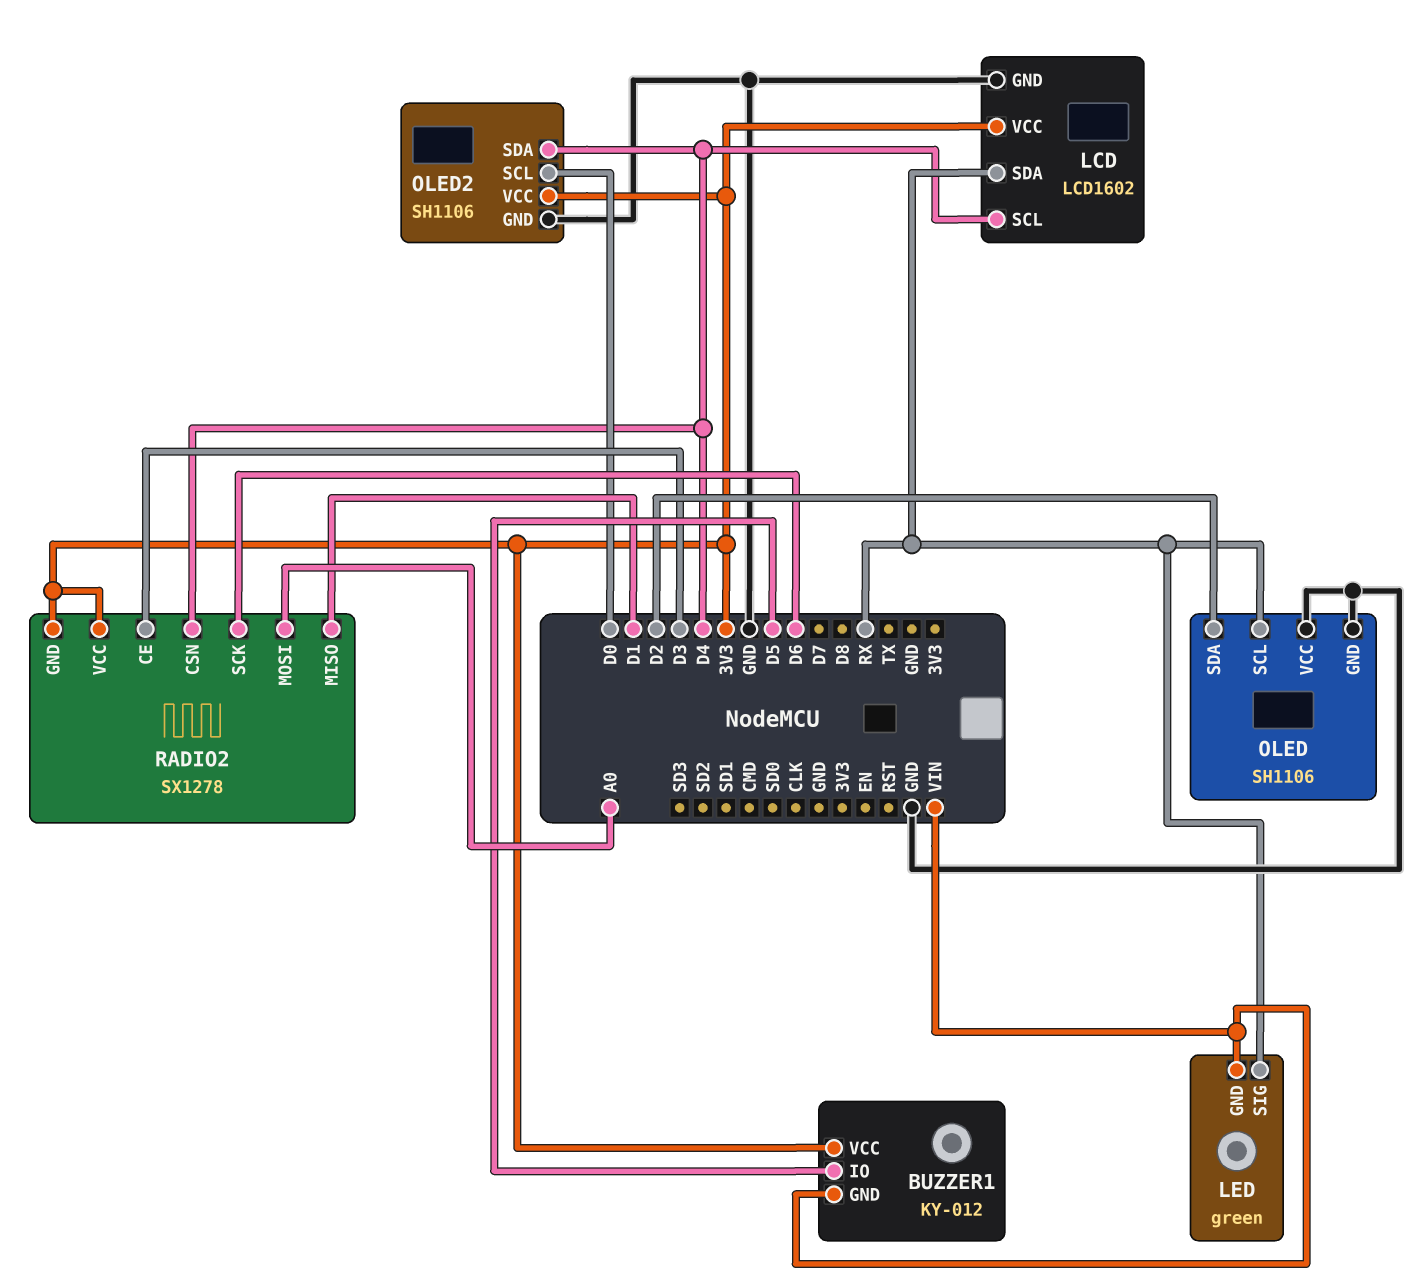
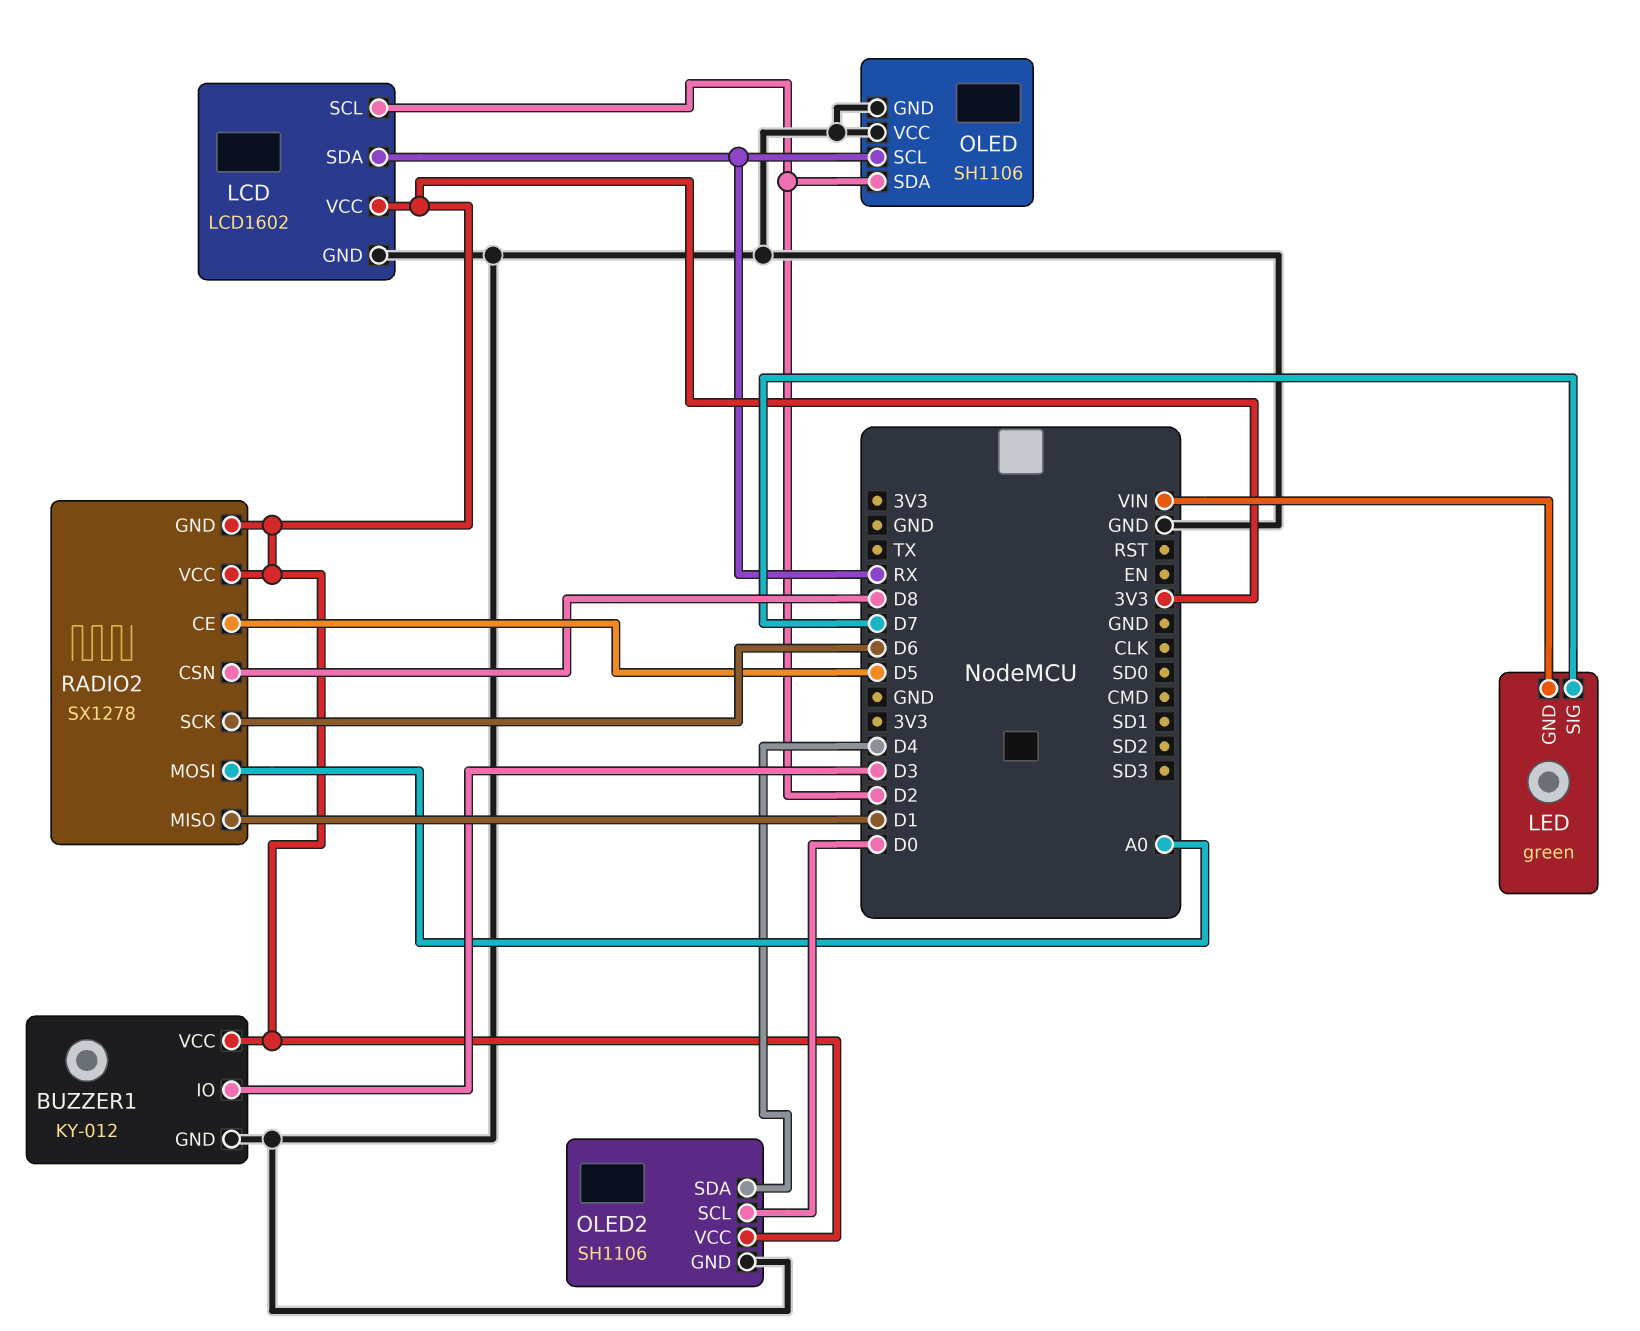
BUZZER1 pin GND: VIN -> GND
BUZZER1 pin IO: D5 -> D3
LCD pin SCL: D4 -> D2
LED pin SIG: RX -> D7
RADIO2 pin CE: D3 -> D5
RADIO2 pin CSN: D4 -> D8

